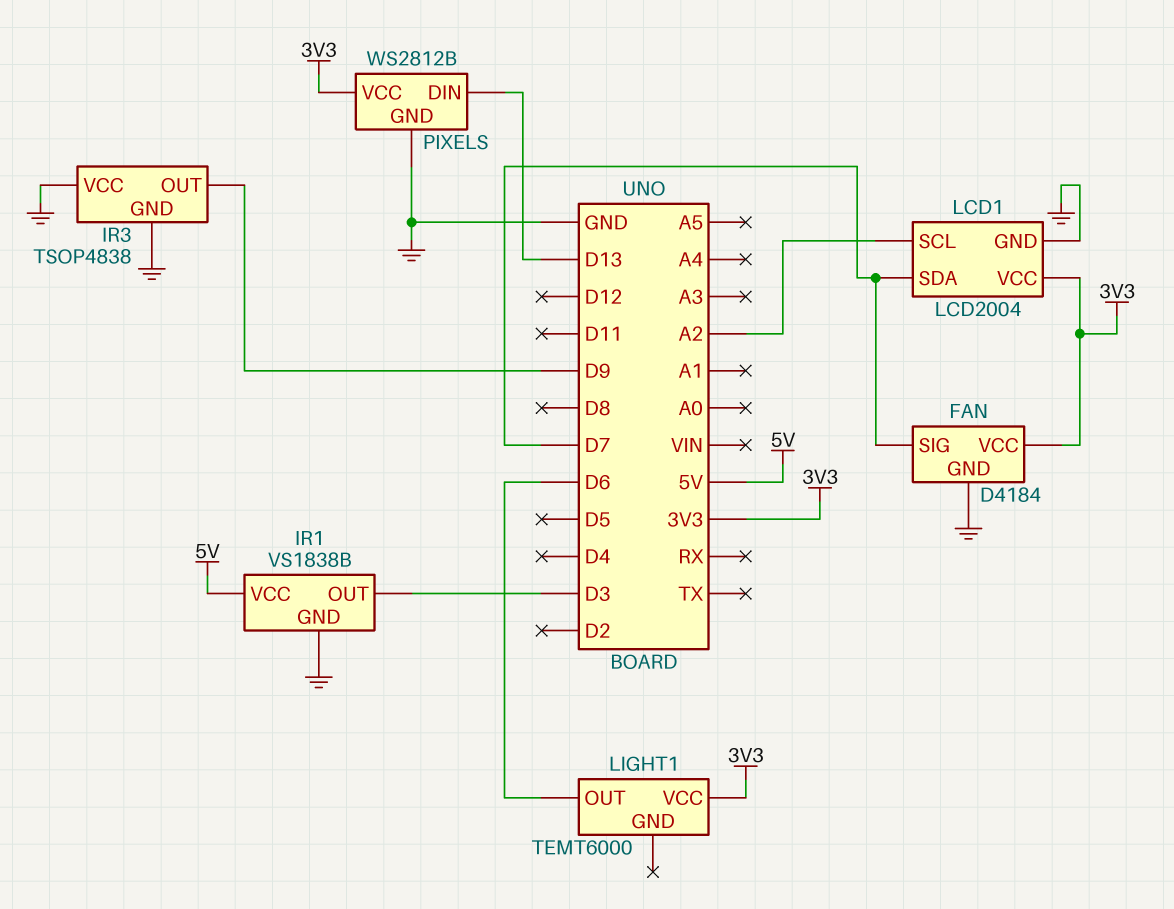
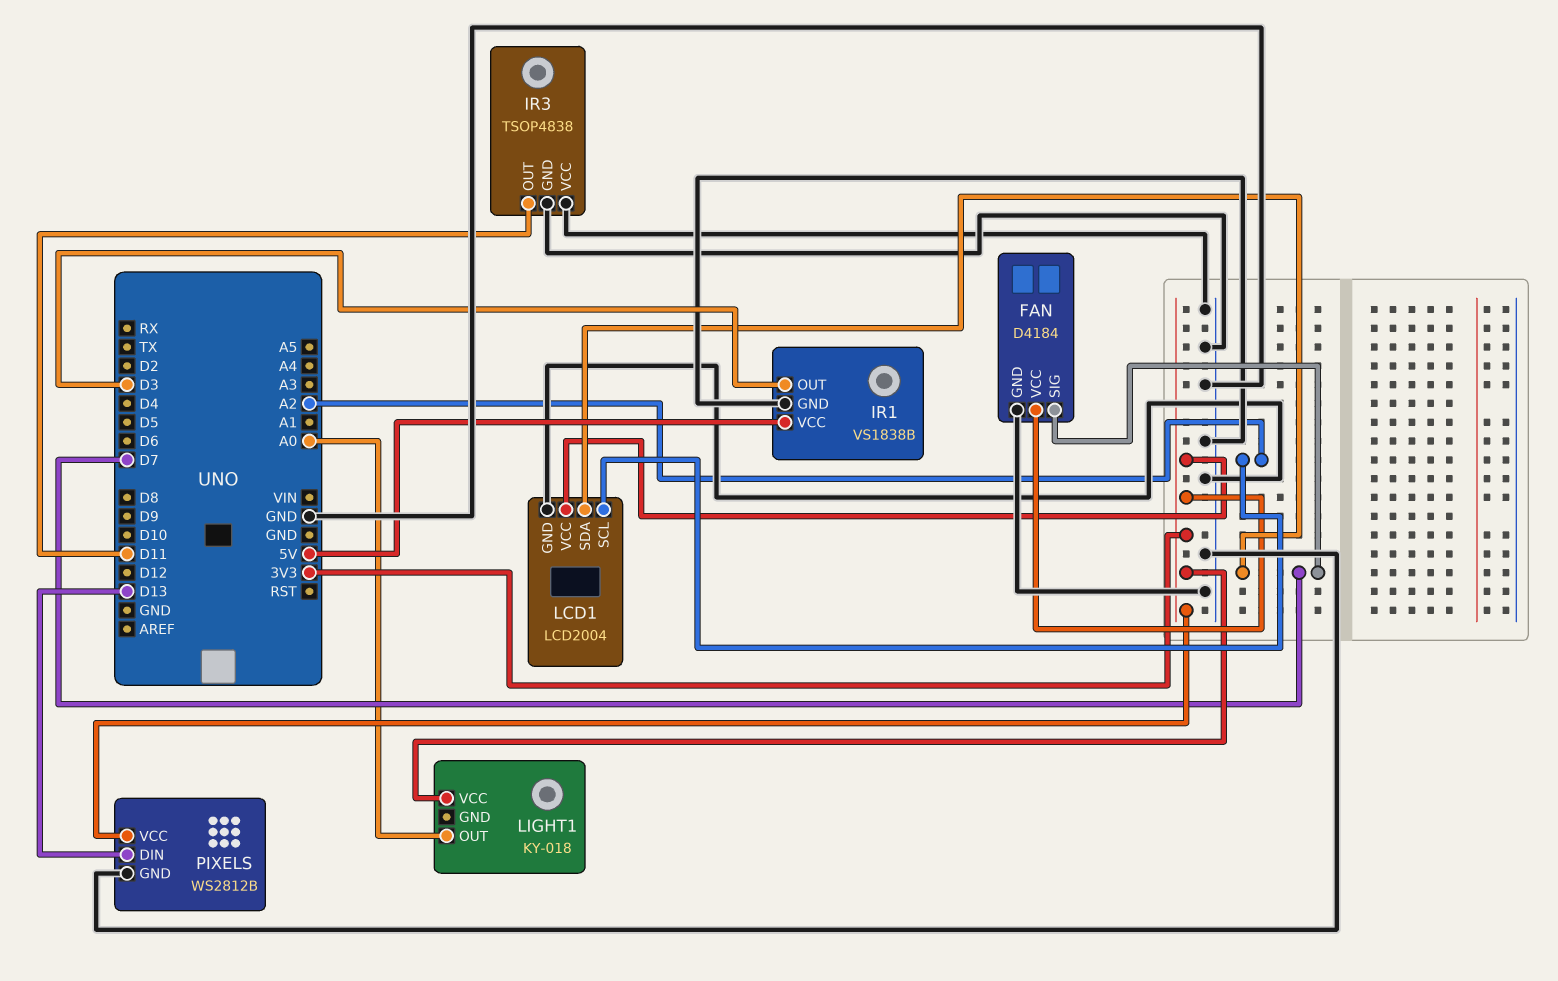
IR3 pin OUT: D9 -> D11
LIGHT1: TEMT6000 -> KY-018
LIGHT1 pin OUT: D6 -> A0

